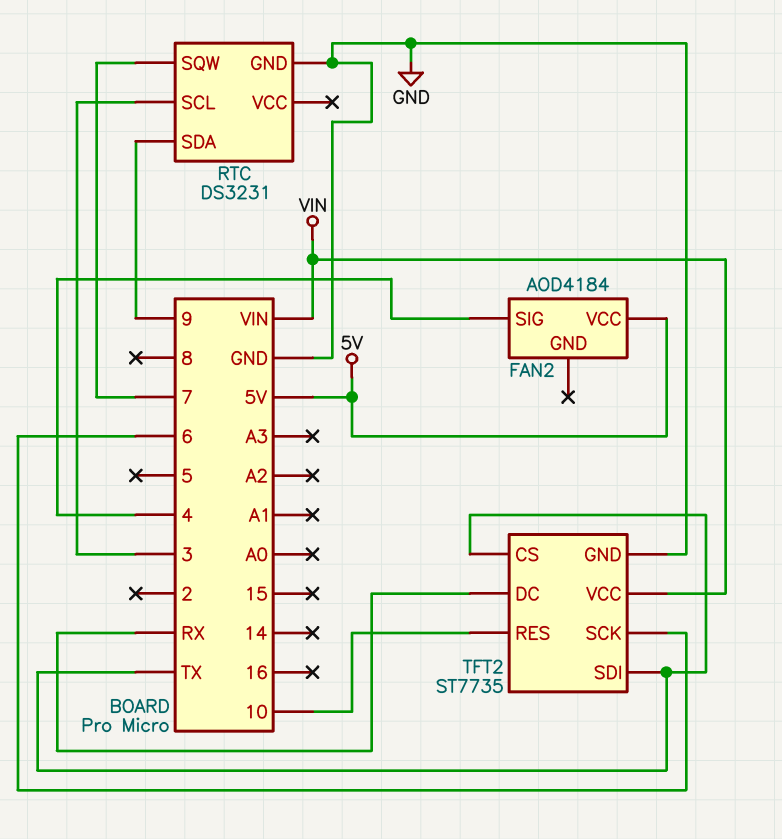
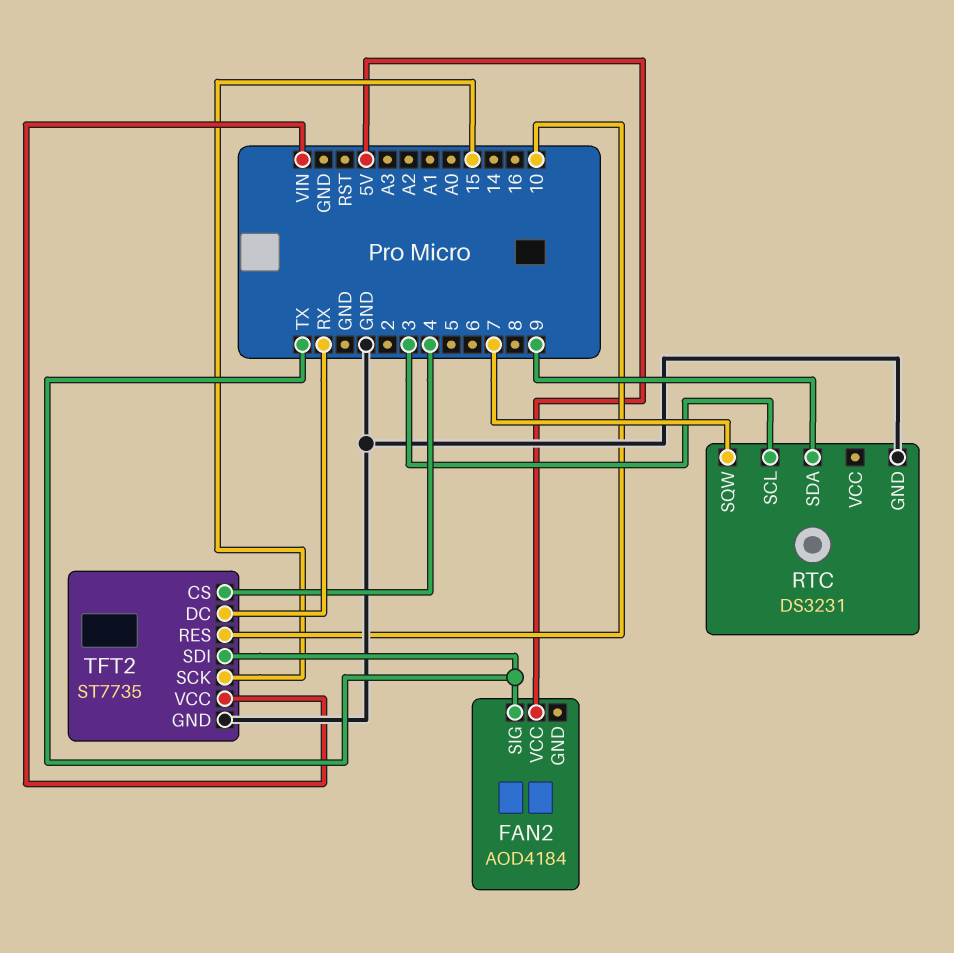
FAN2 pin SIG: 4 -> TX
TFT2 pin CS: TX -> 4
TFT2 pin SCK: 6 -> 15

